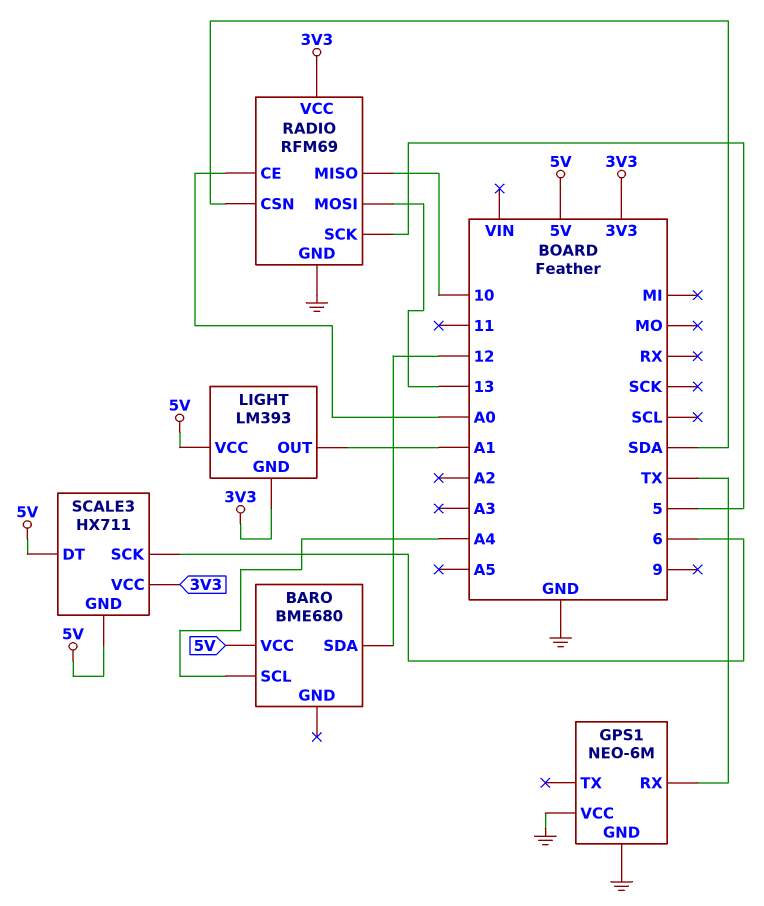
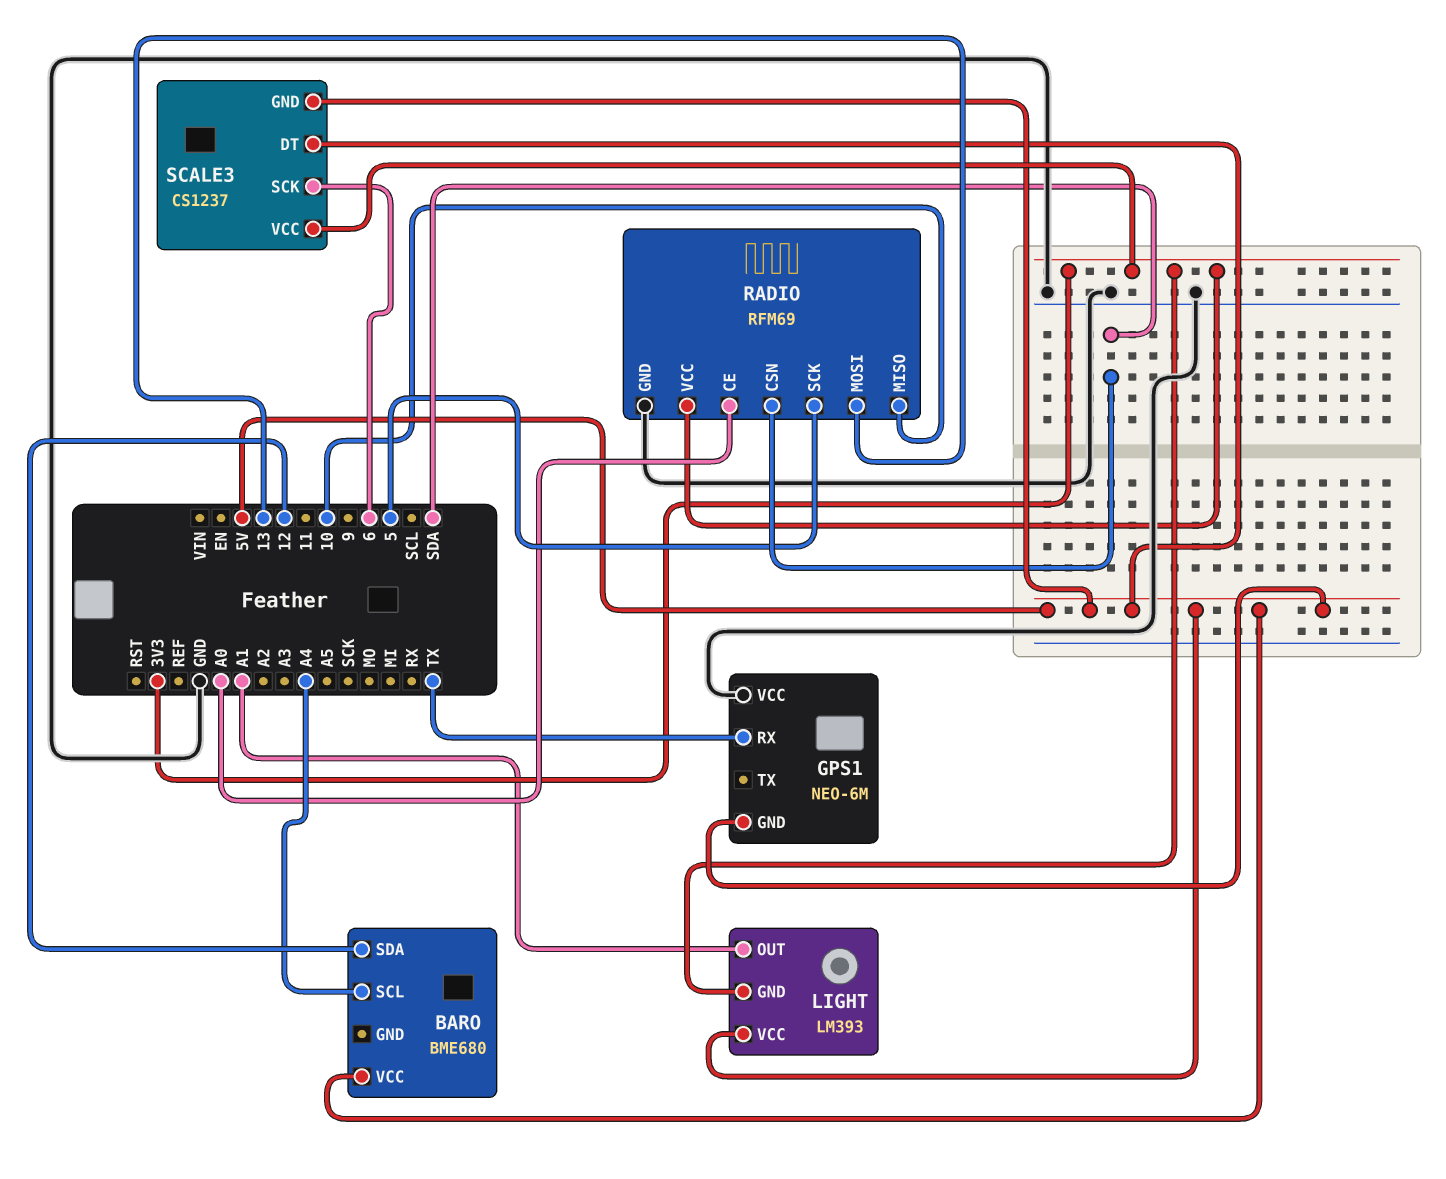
GPS1 pin GND: GND -> 5V
SCALE3: HX711 -> CS1237

